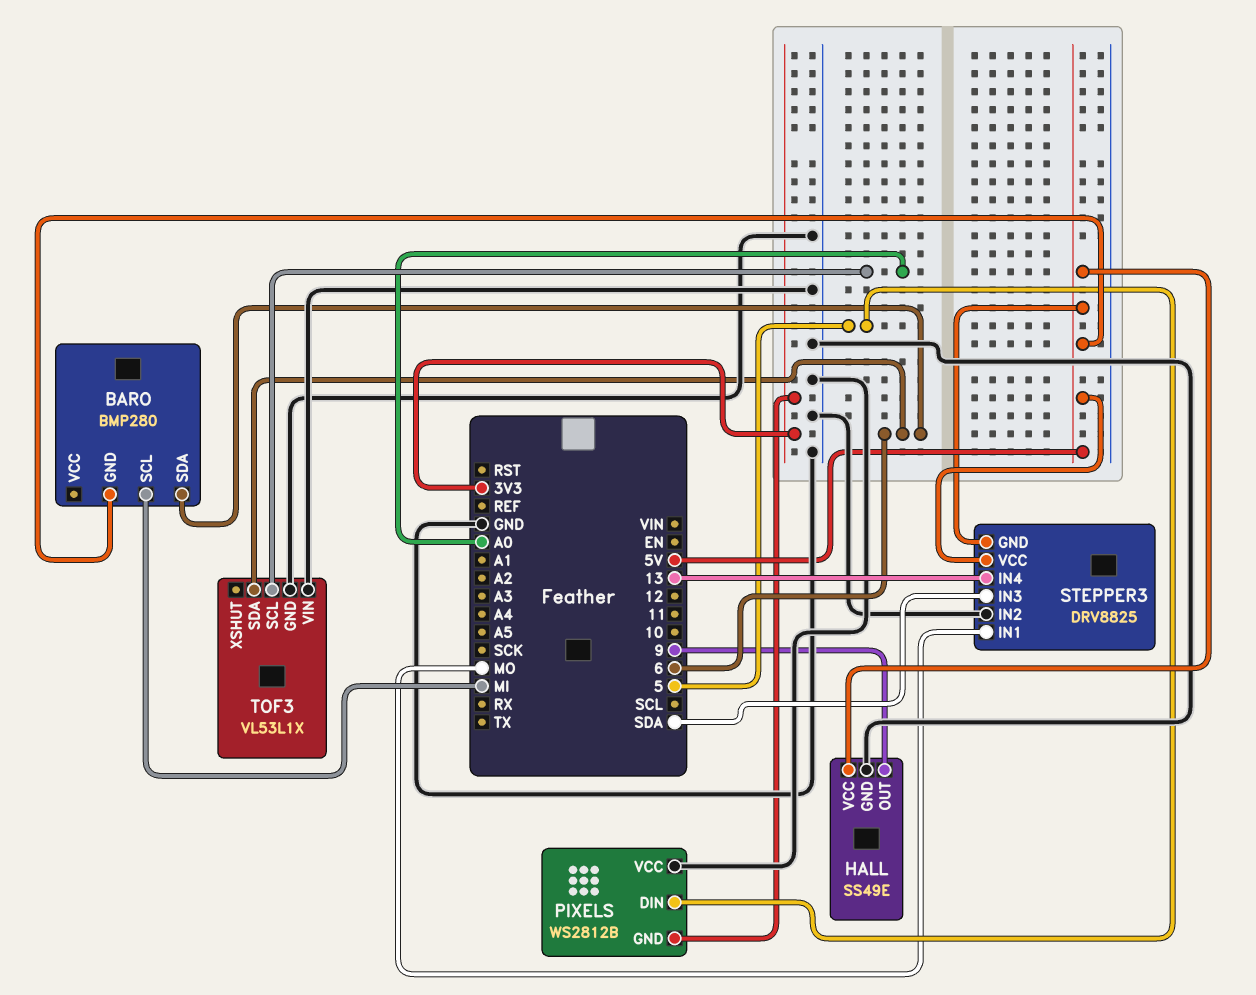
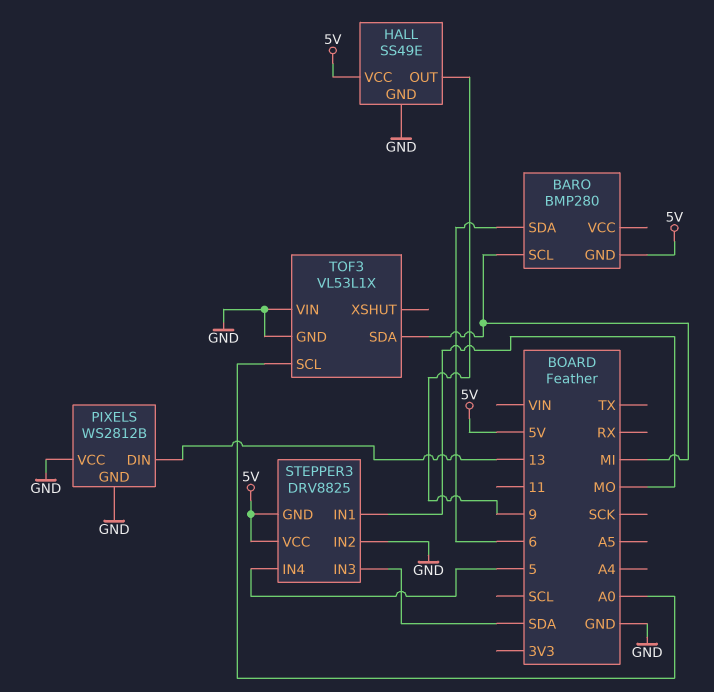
PIXELS pin DIN: 5 -> 13
PIXELS pin GND: 3V3 -> GND
STEPPER3 pin IN4: 13 -> 5
TOF3 pin SDA: 6 -> MI

